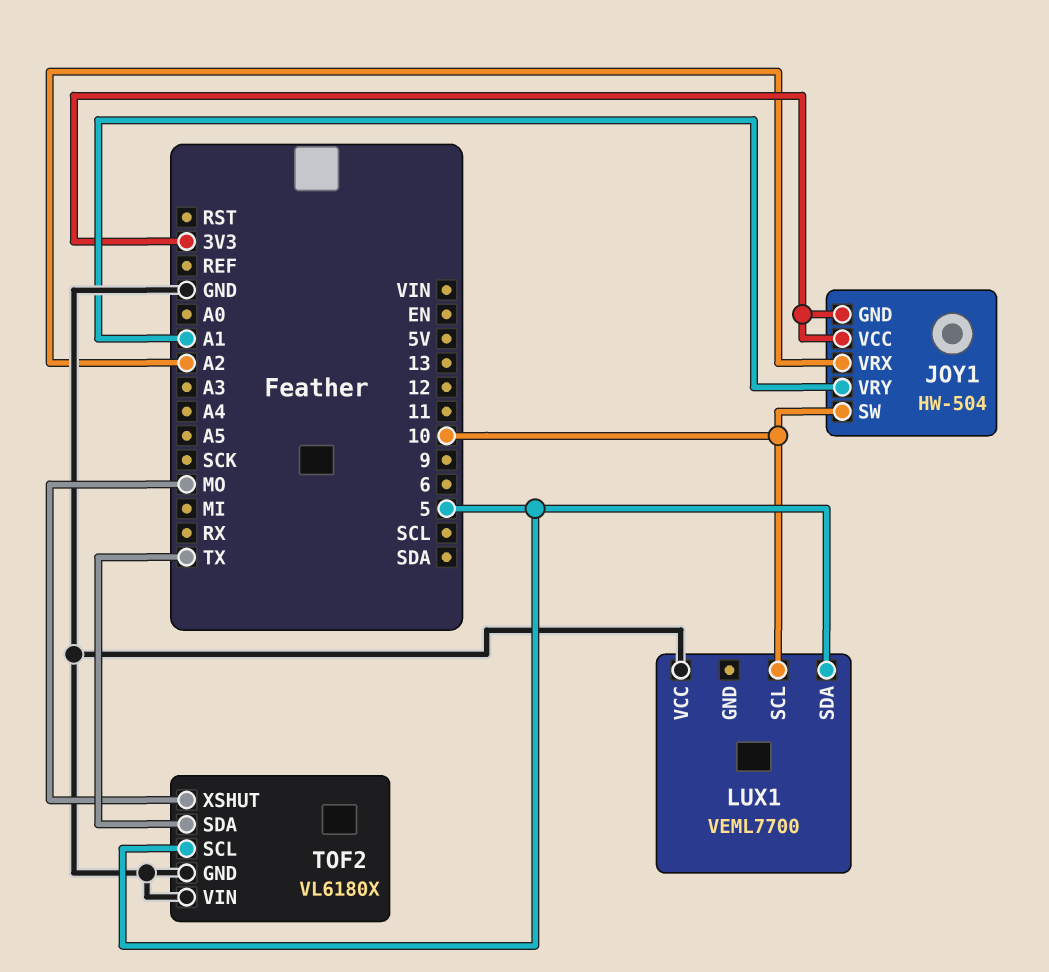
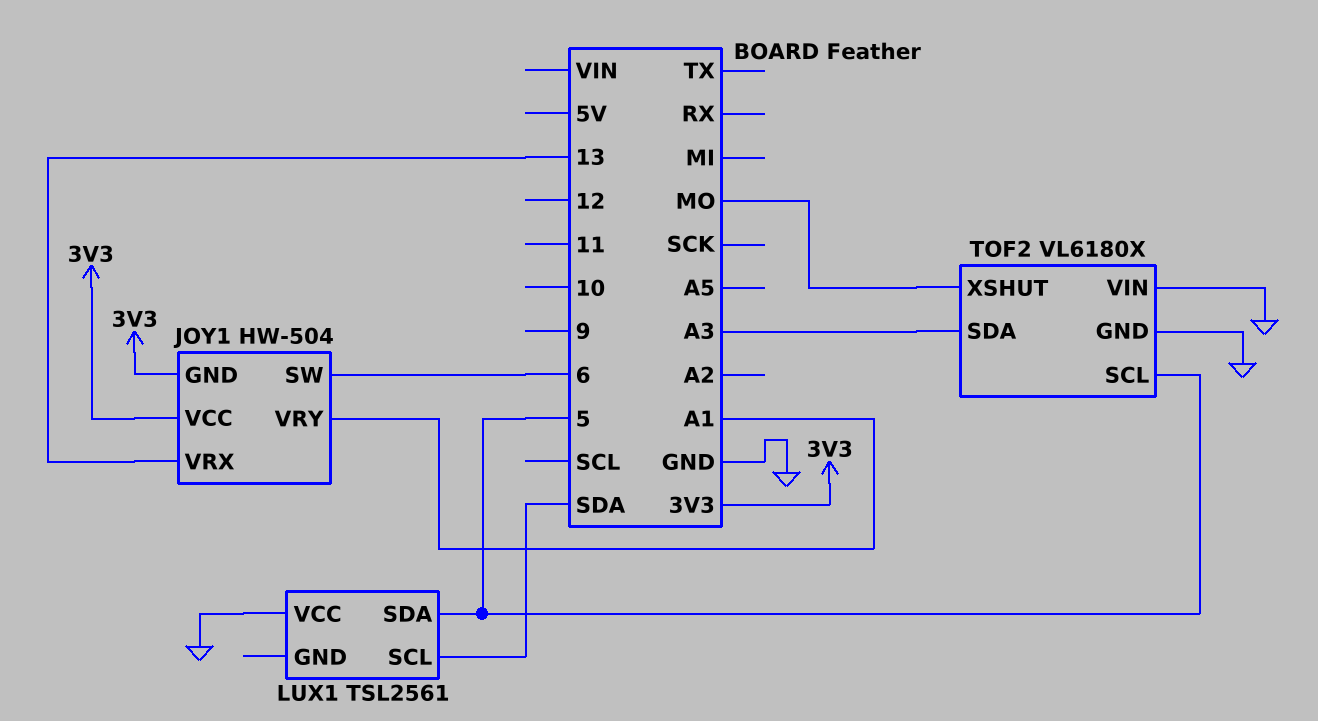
JOY1 pin SW: 10 -> 6
JOY1 pin VRX: A2 -> 13
LUX1: VEML7700 -> TSL2561
LUX1 pin SCL: 10 -> SDA
TOF2 pin SDA: TX -> A3

